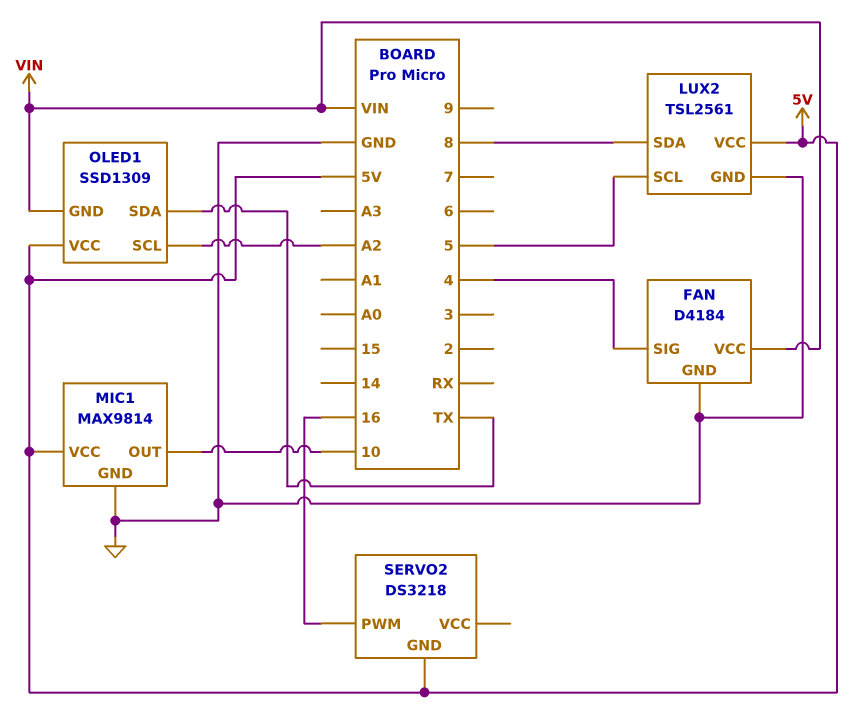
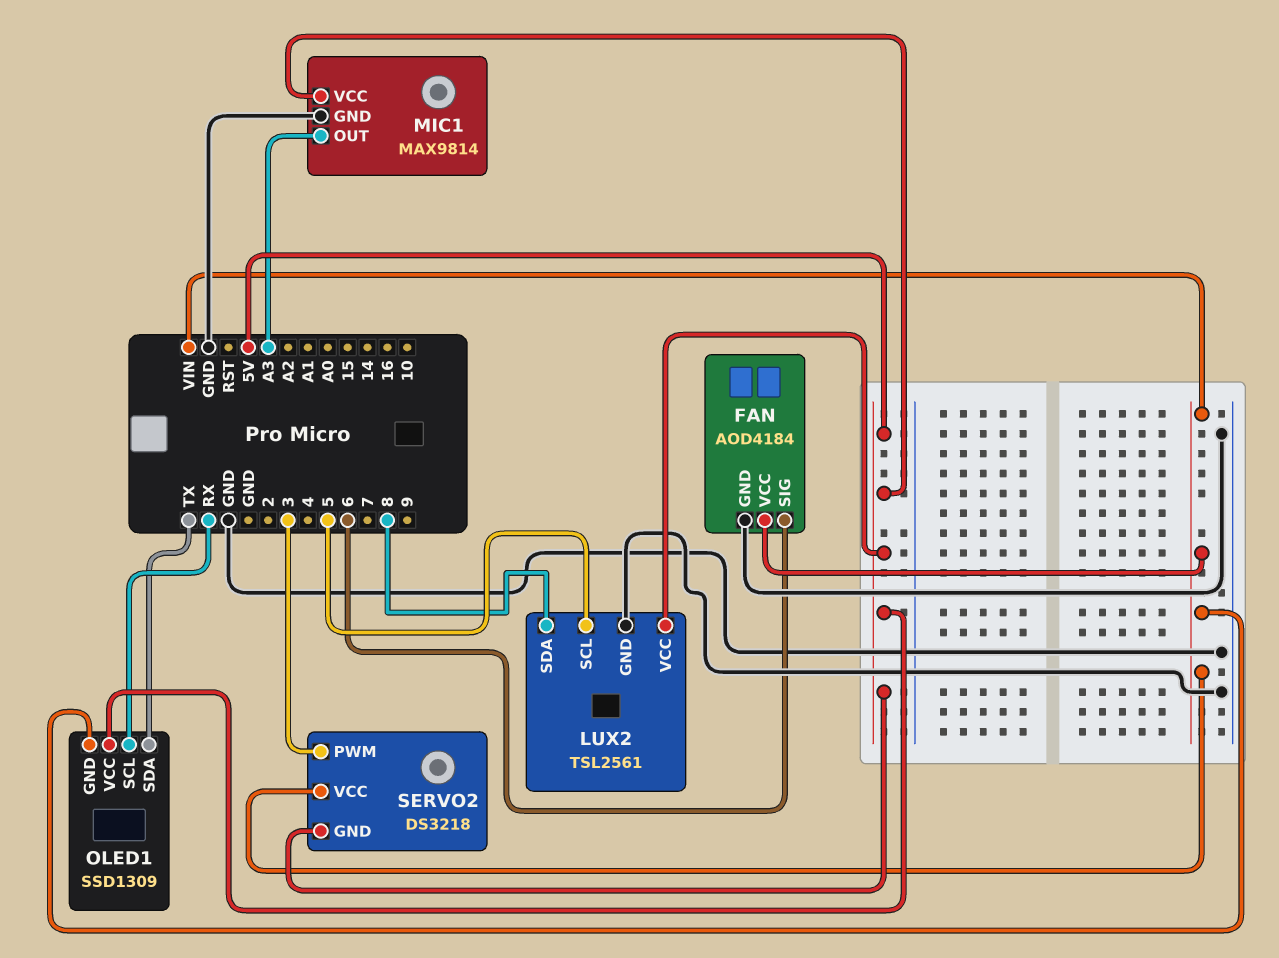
FAN: D4184 -> AOD4184
FAN pin SIG: 4 -> 6
MIC1 pin OUT: 10 -> A3
OLED1 pin SCL: A2 -> RX
SERVO2 pin PWM: 16 -> 3
SERVO2 pin VCC: none -> VIN

